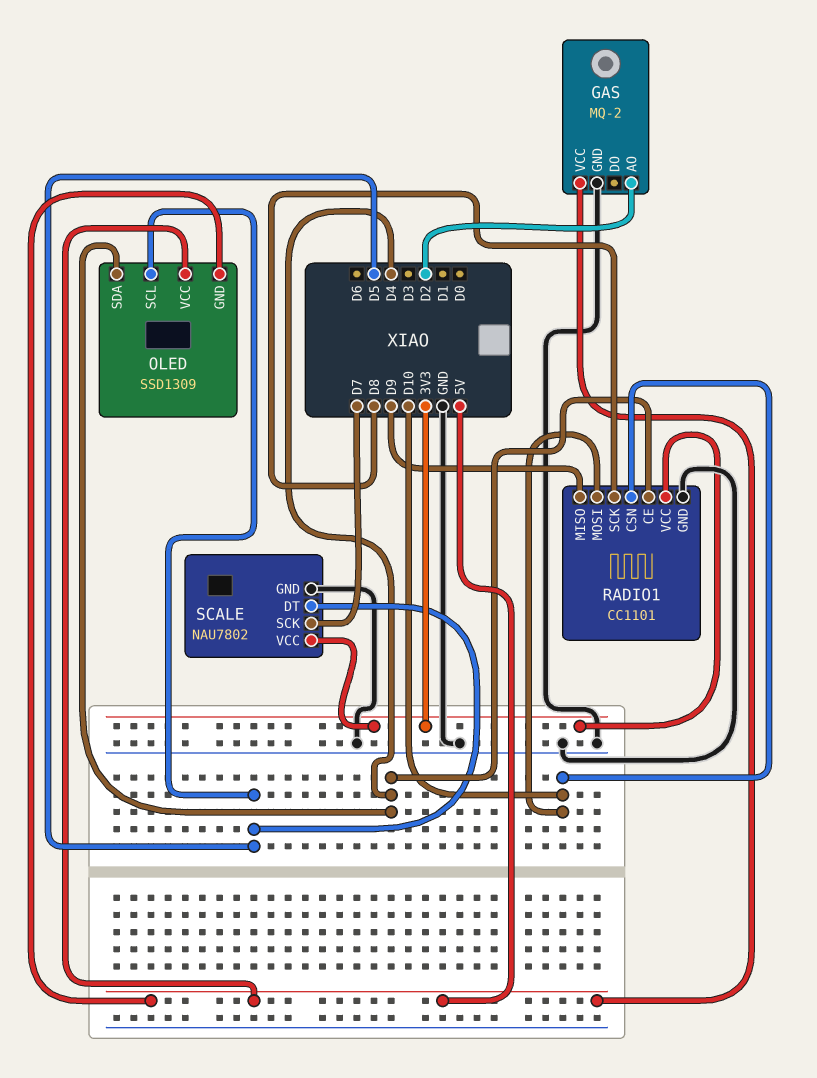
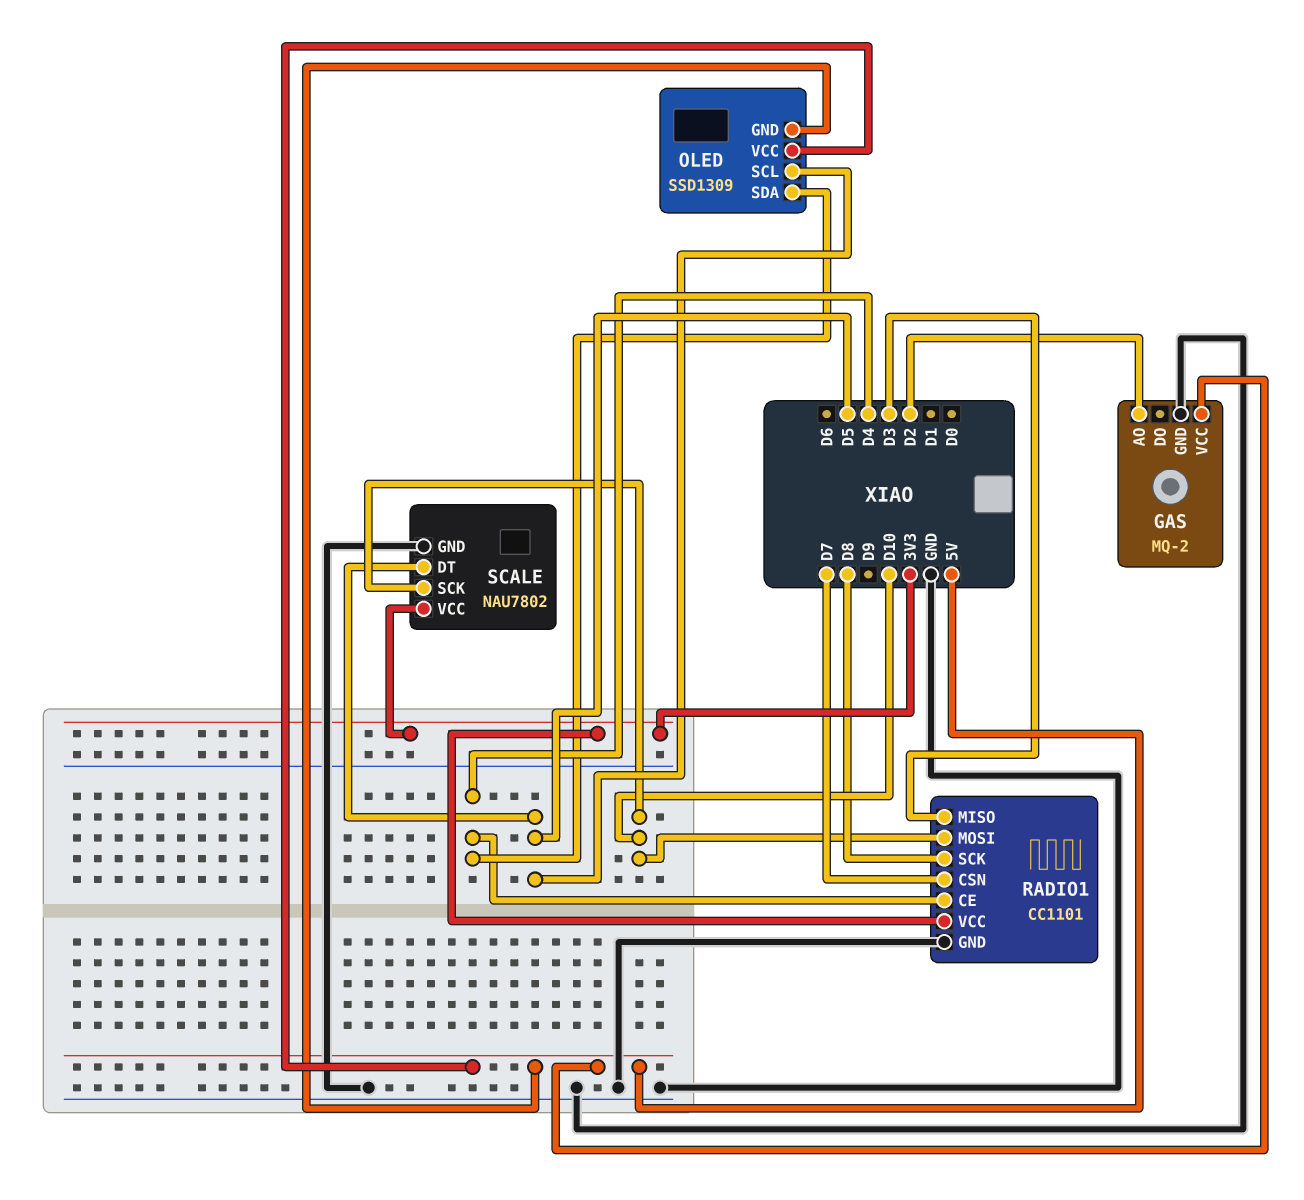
RADIO1 pin CSN: D10 -> D7
RADIO1 pin MISO: D9 -> D3
SCALE pin SCK: D7 -> D10

